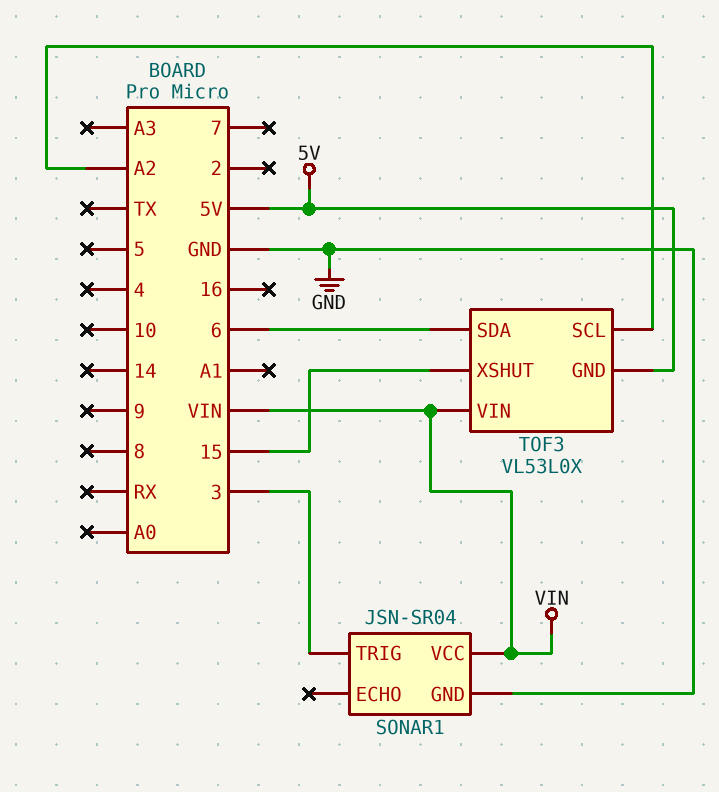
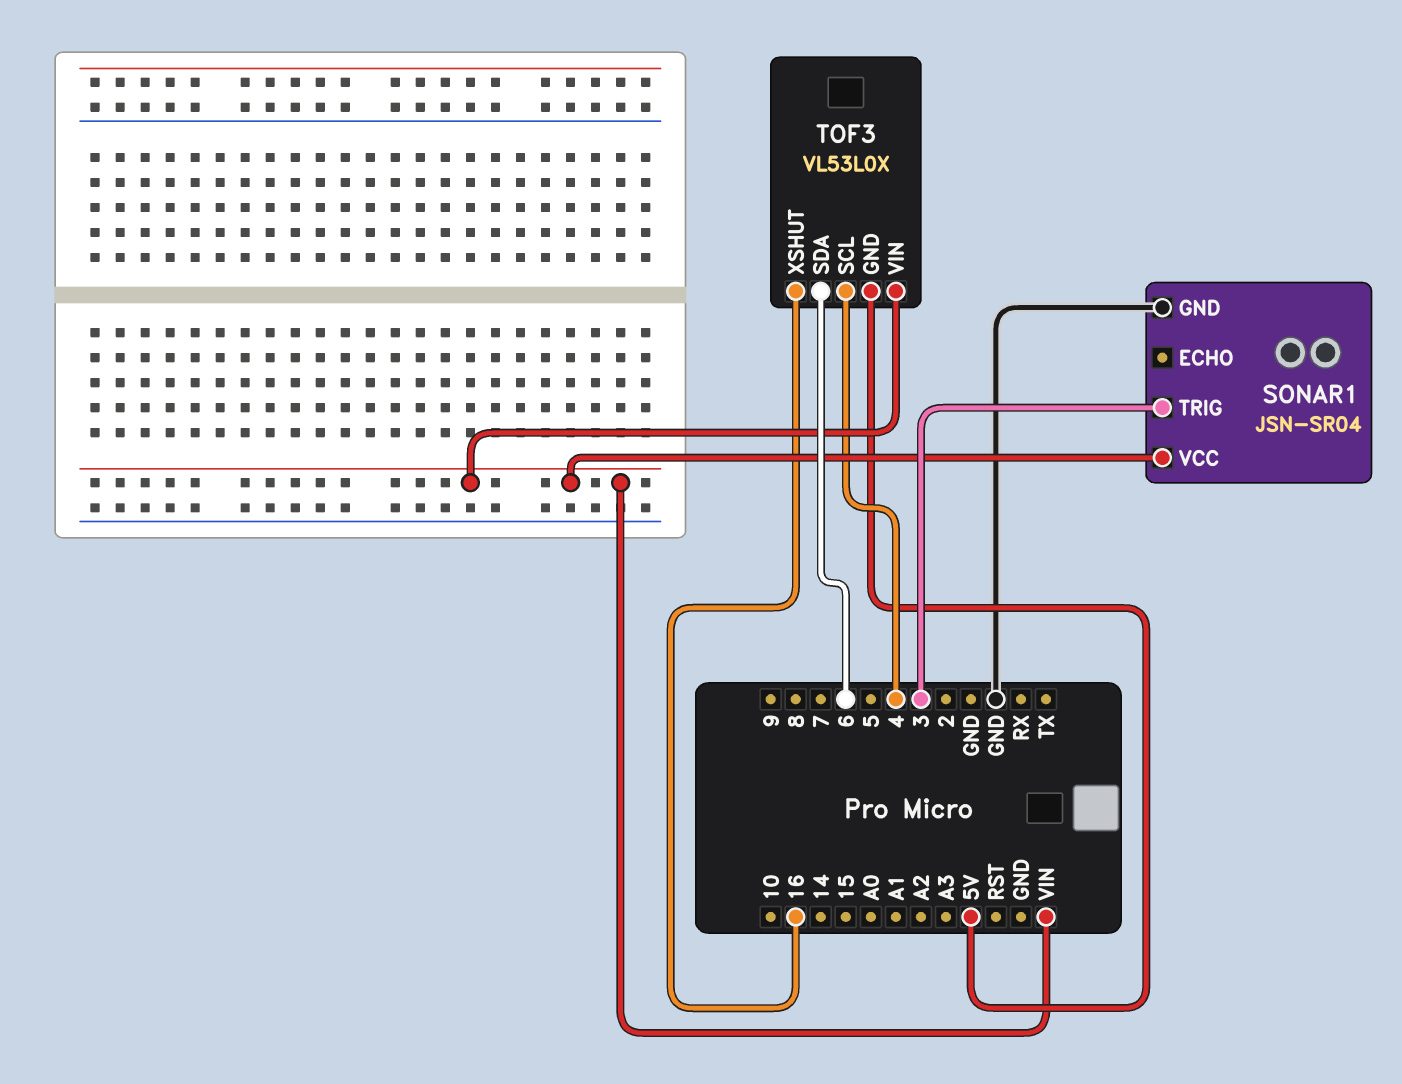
TOF3 pin SCL: A2 -> 4
TOF3 pin XSHUT: 15 -> 16

